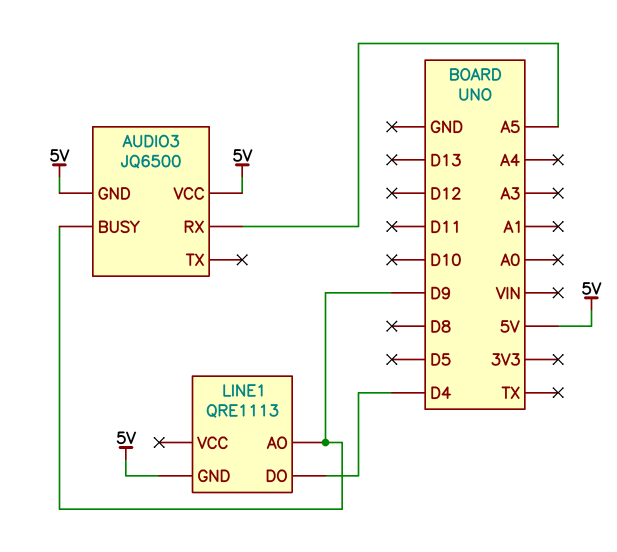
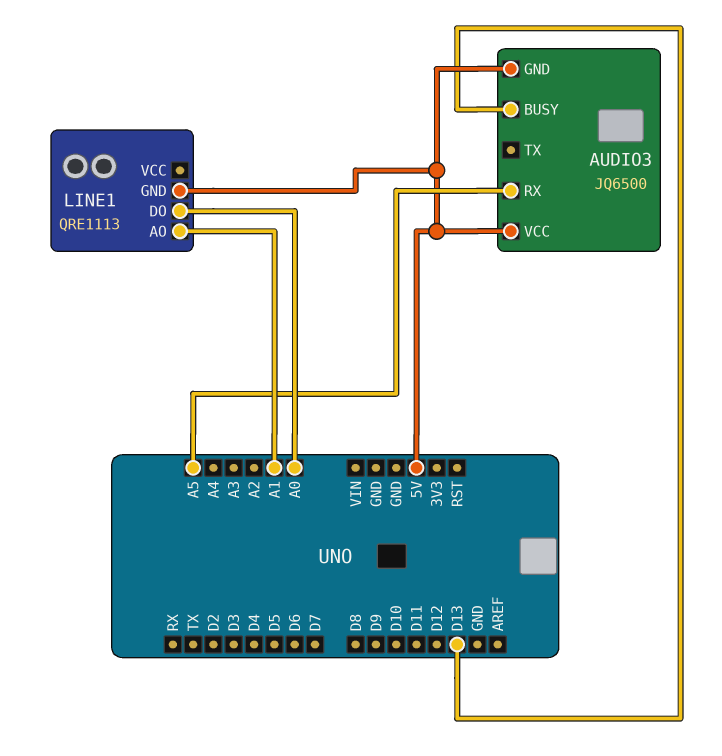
AUDIO3 pin BUSY: D9 -> D13
LINE1 pin AO: D9 -> A1
LINE1 pin DO: D4 -> A0

